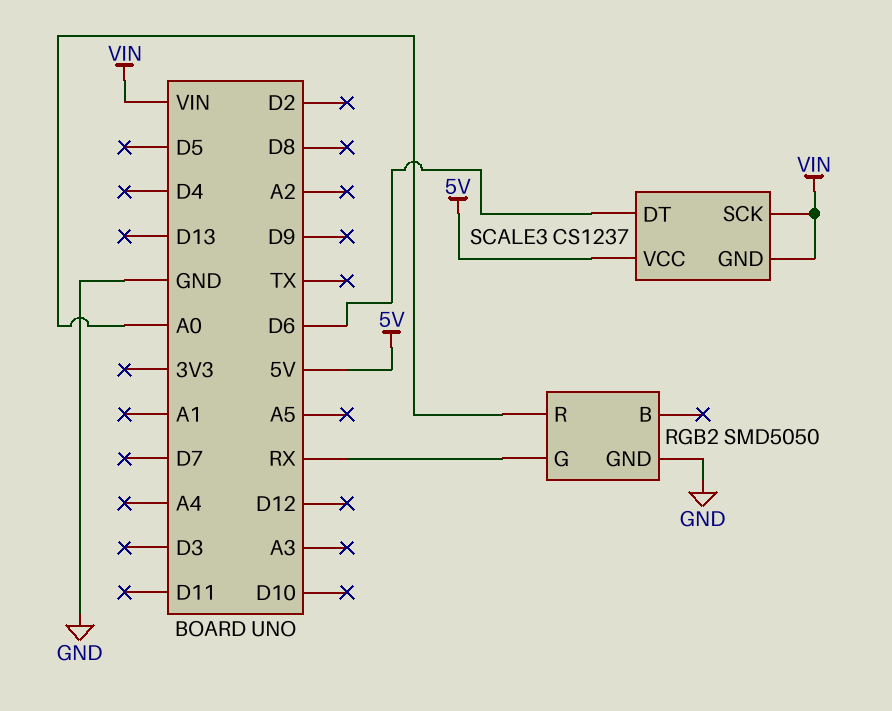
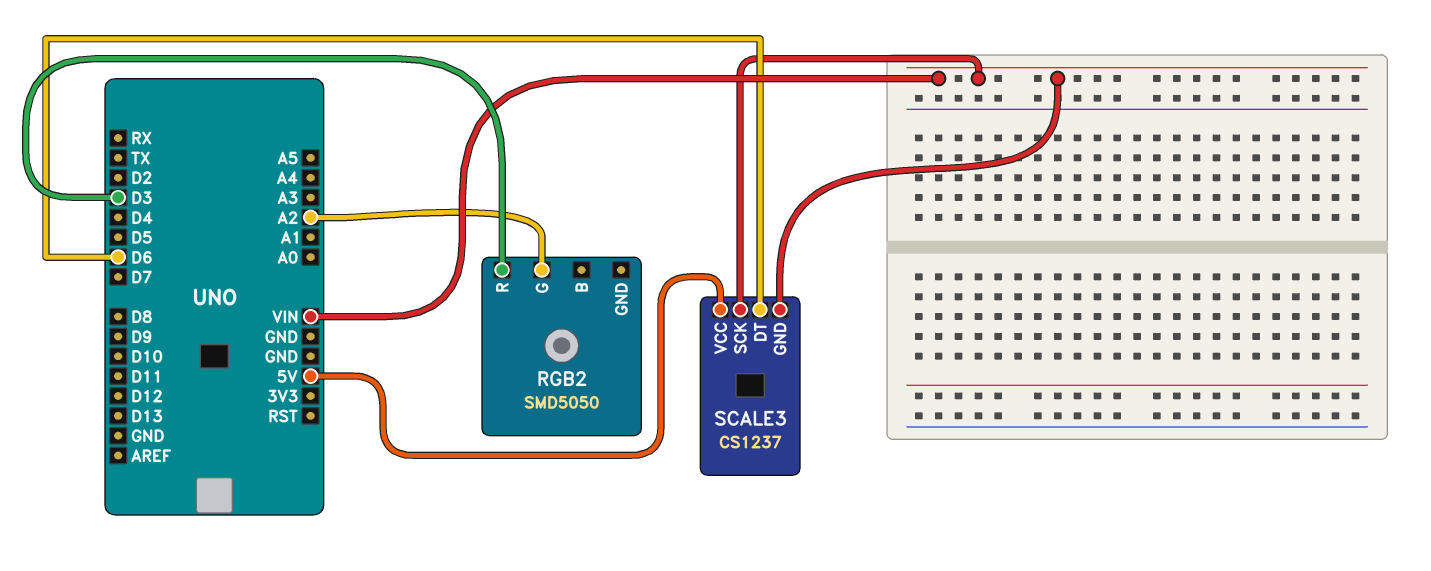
RGB2 pin G: RX -> A2
RGB2 pin GND: GND -> none
RGB2 pin R: A0 -> D3

